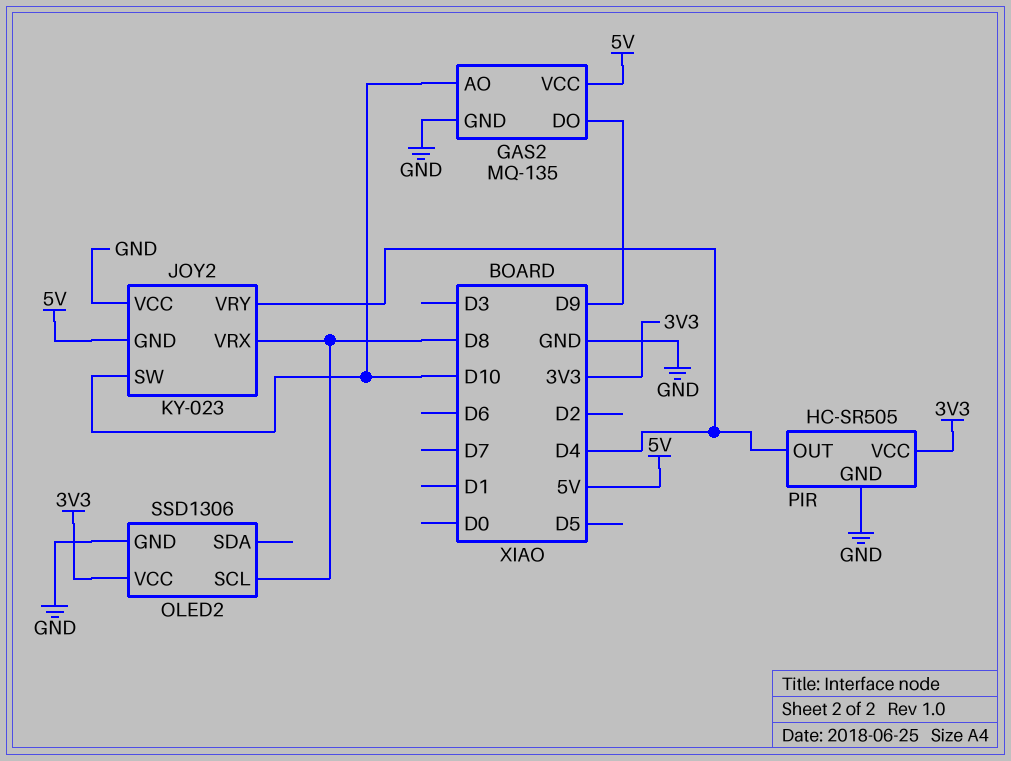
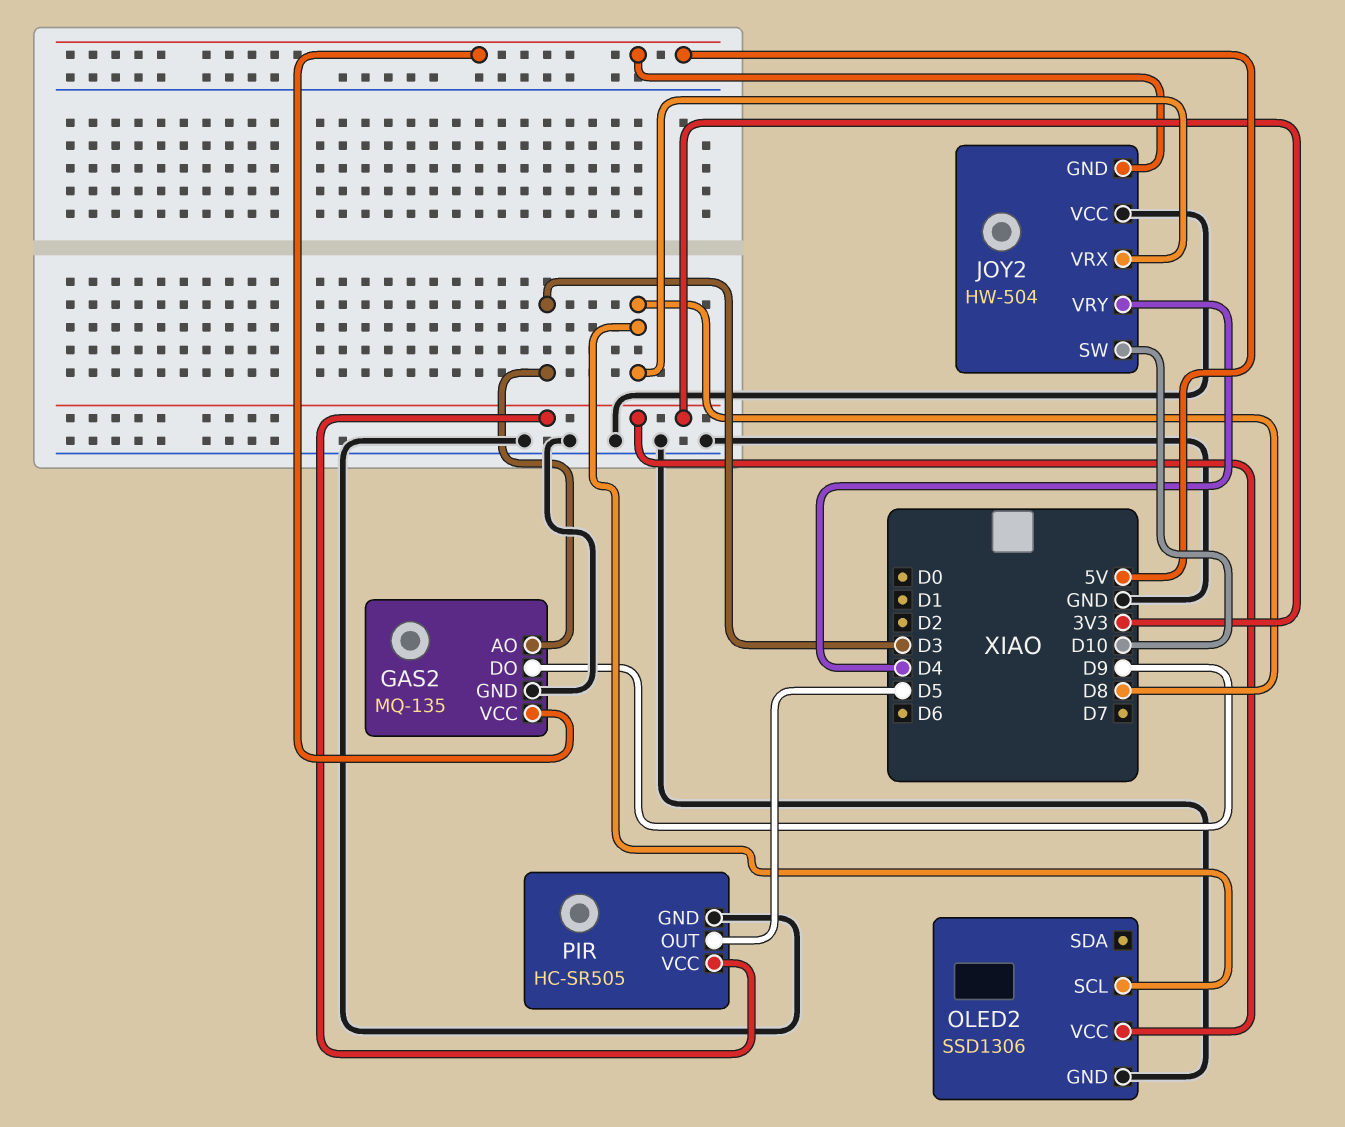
GAS2 pin AO: D10 -> D3
JOY2: KY-023 -> HW-504
PIR pin OUT: D4 -> D5

